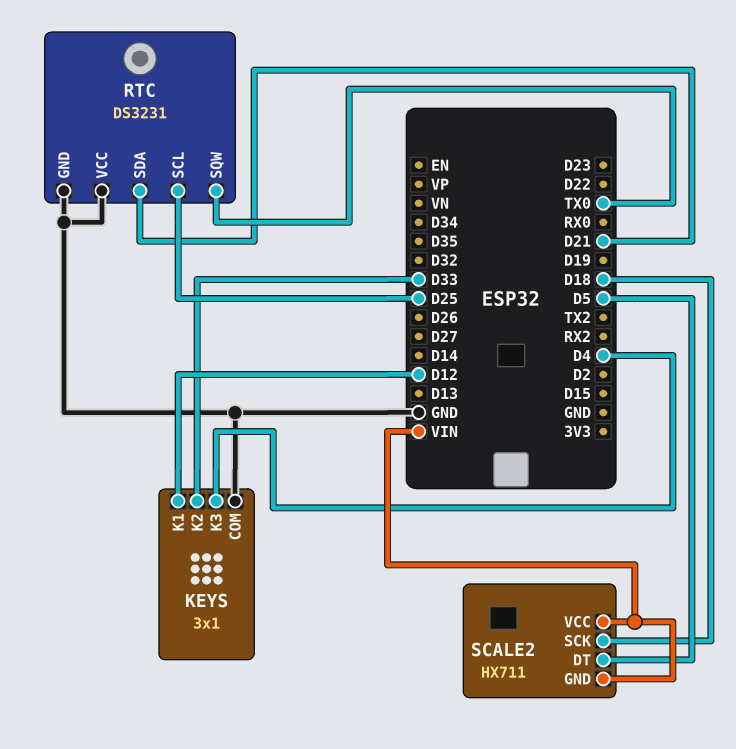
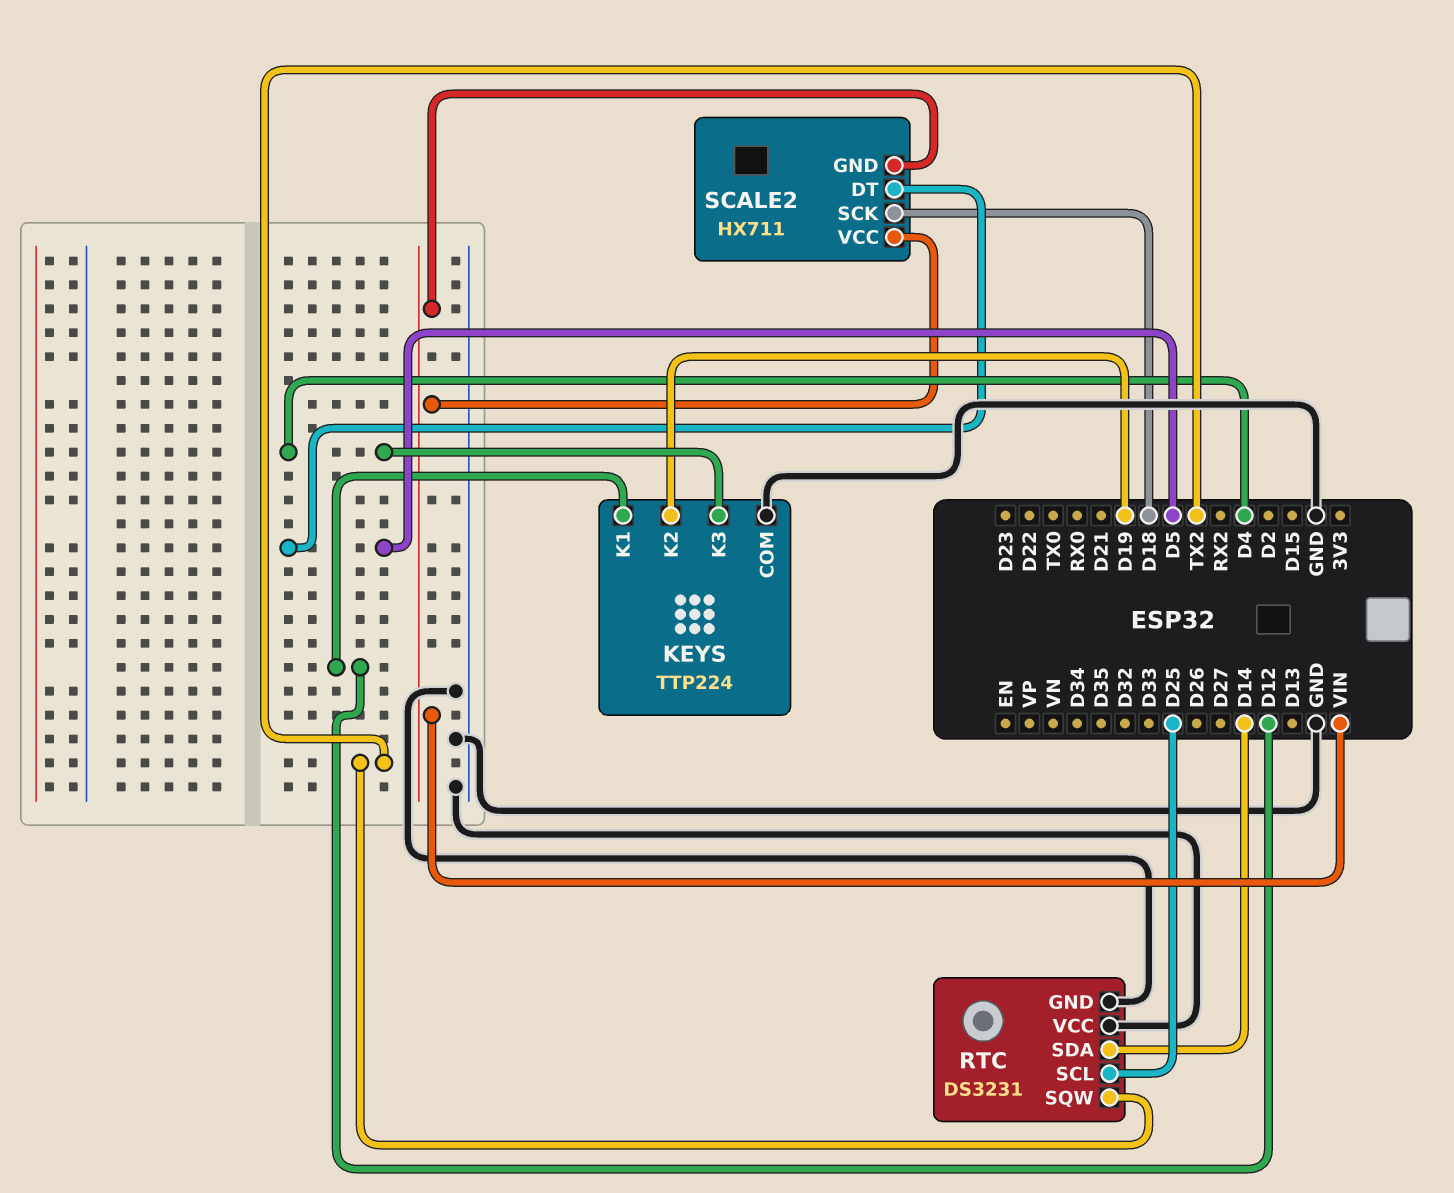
KEYS: 3x1 -> TTP224
KEYS pin K2: D33 -> D19
RTC pin SDA: D21 -> D14
RTC pin SQW: TX0 -> TX2

